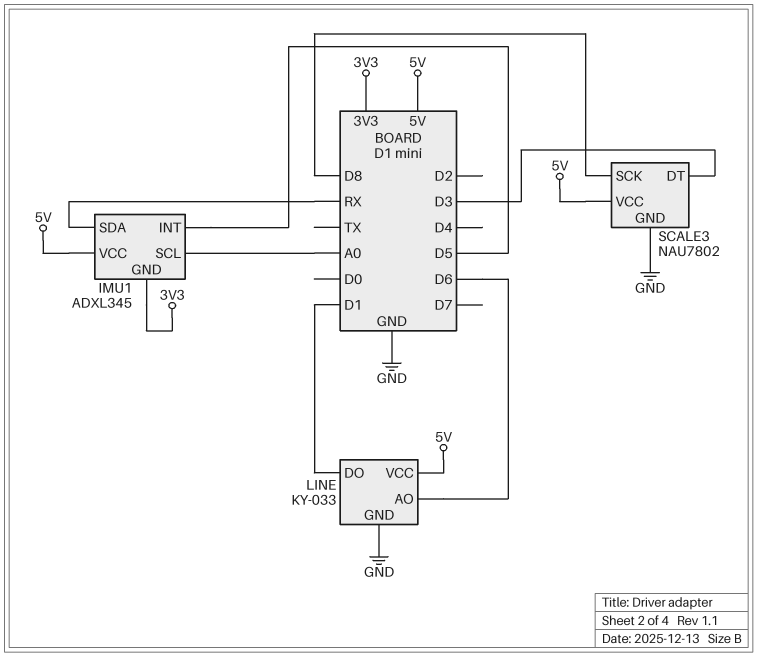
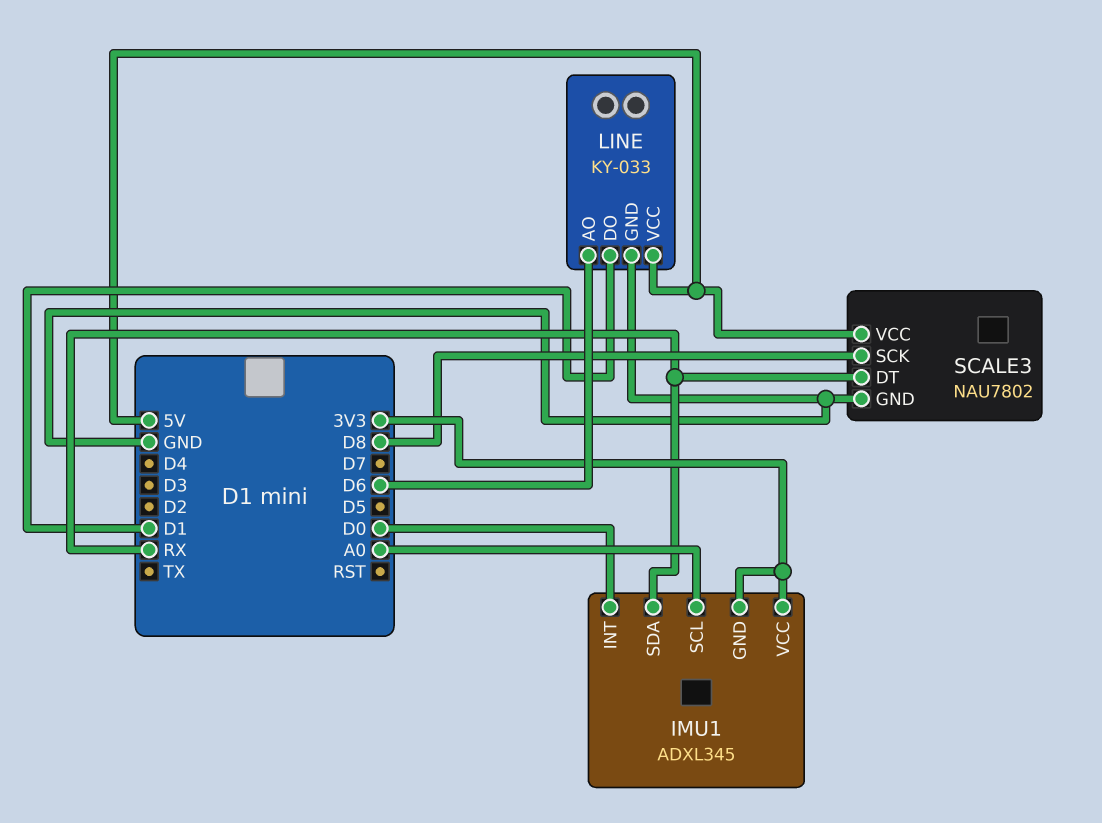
IMU1 pin INT: D5 -> D0
IMU1 pin VCC: 5V -> 3V3
SCALE3 pin DT: D3 -> RX

